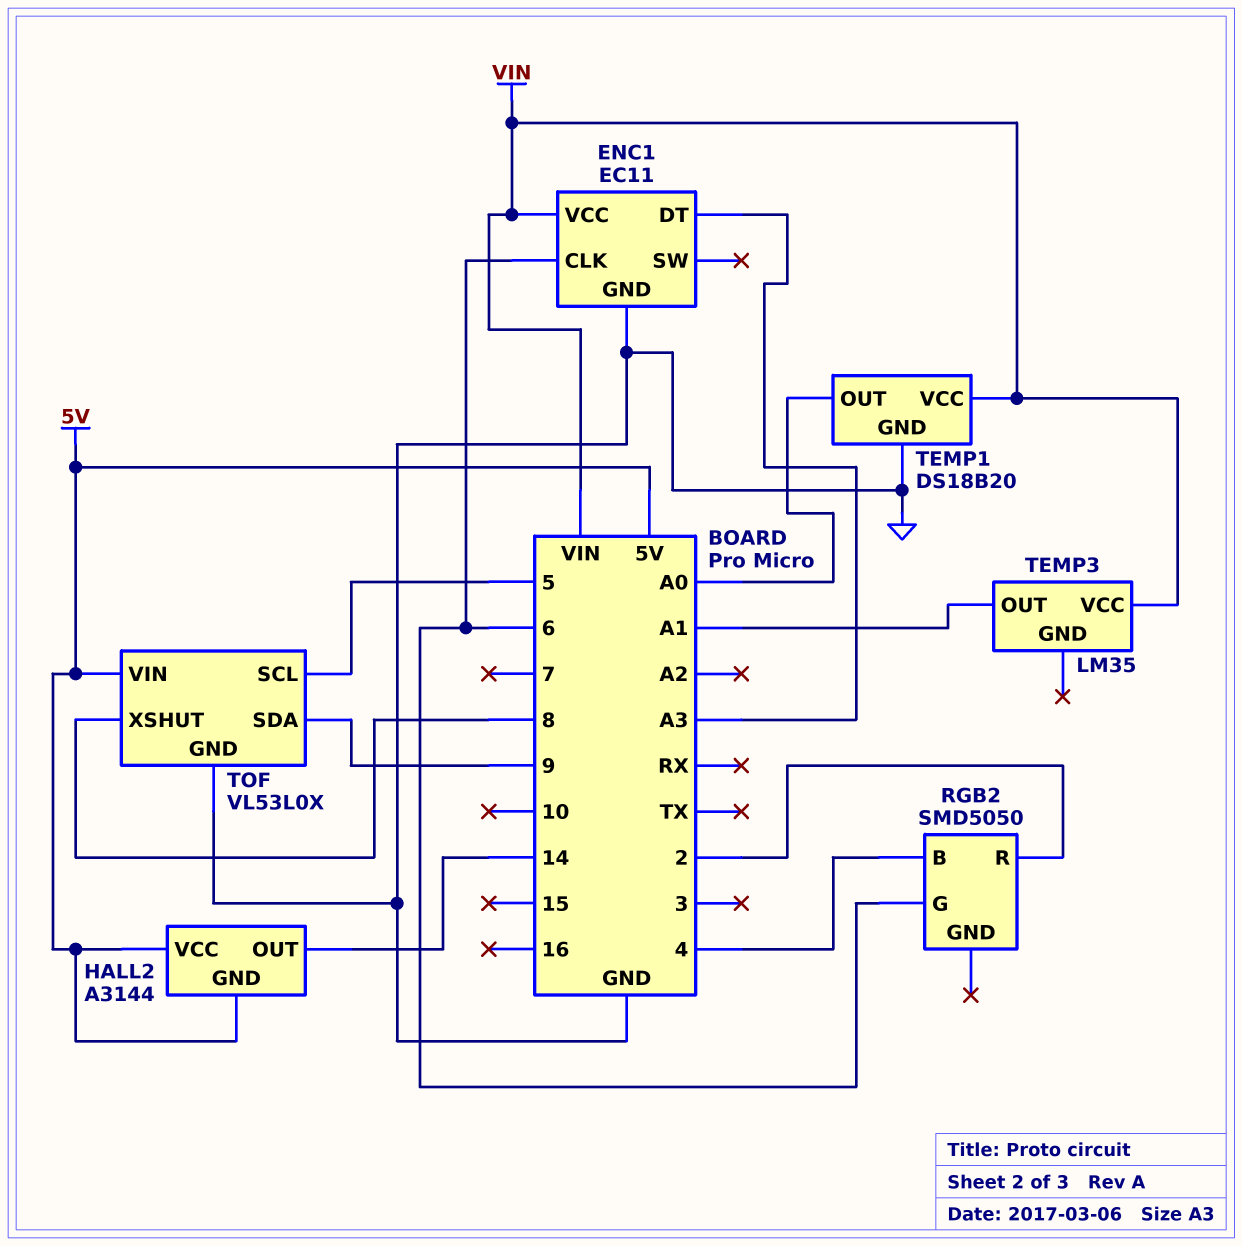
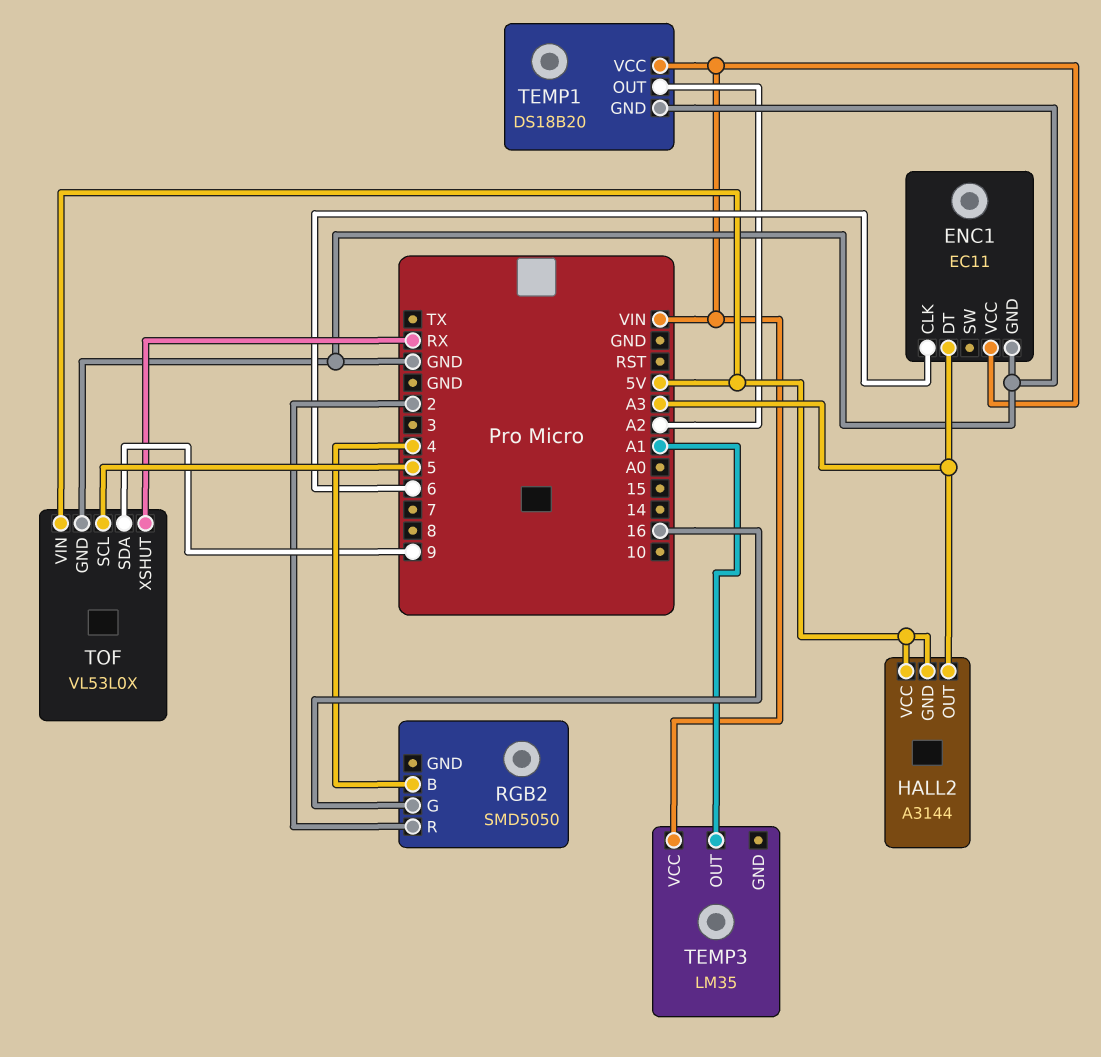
HALL2 pin OUT: 14 -> A3
RGB2 pin G: 6 -> 16
TEMP1 pin OUT: A0 -> A2
TOF pin XSHUT: 8 -> RX

